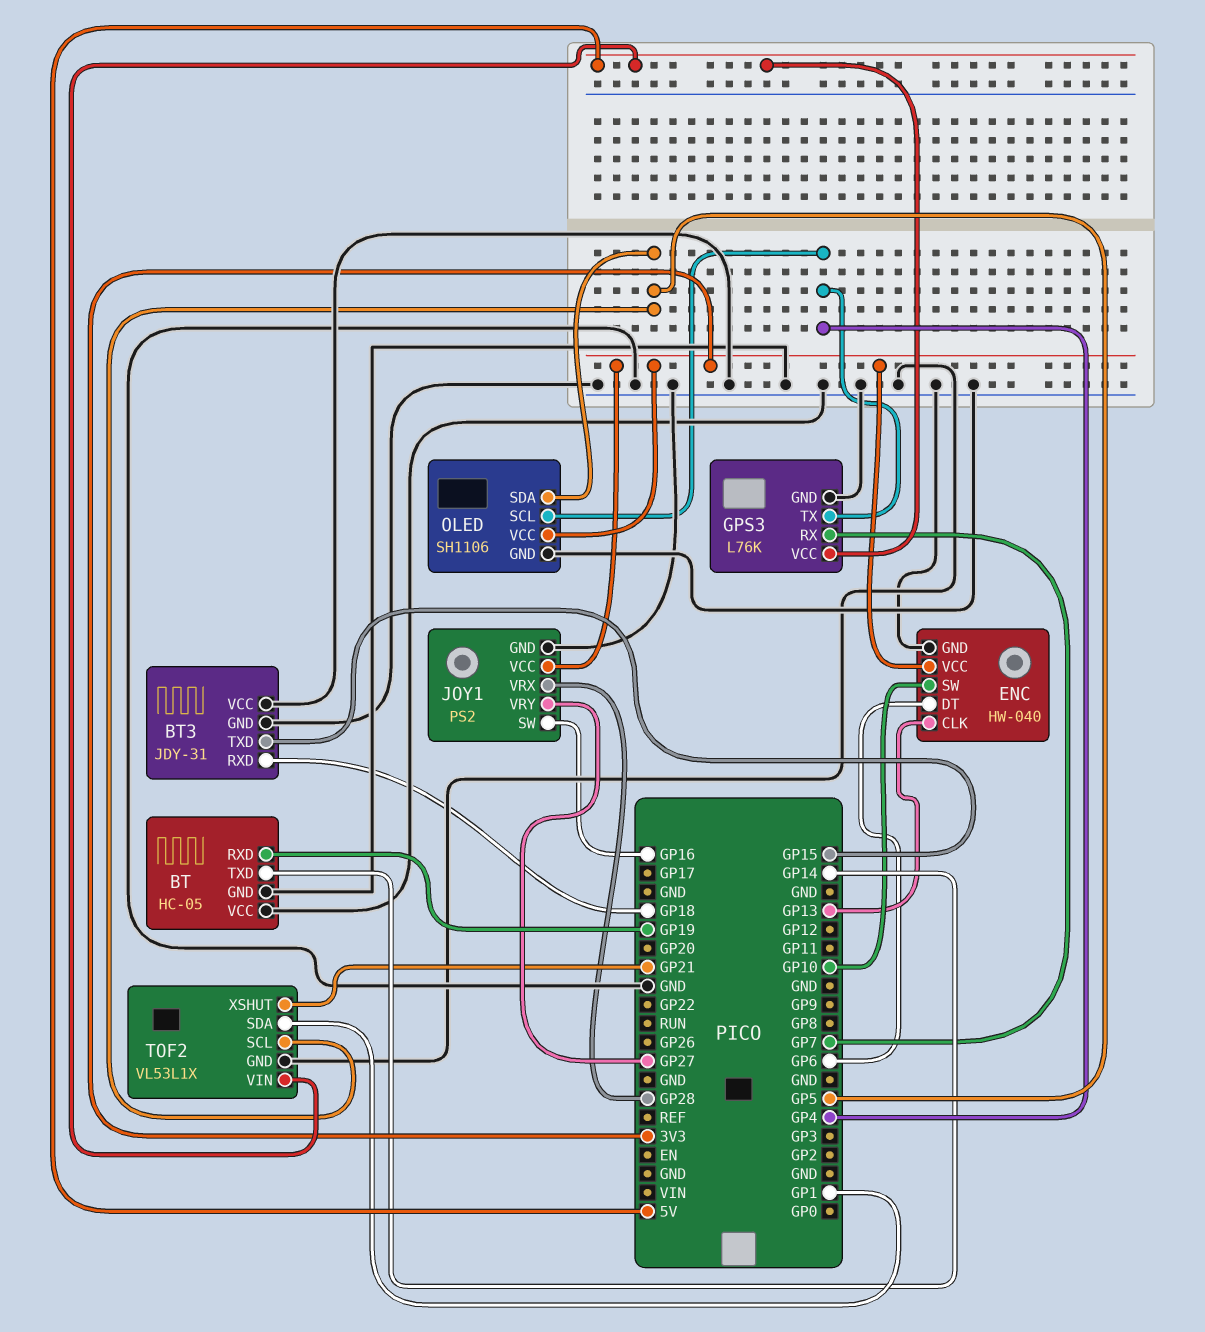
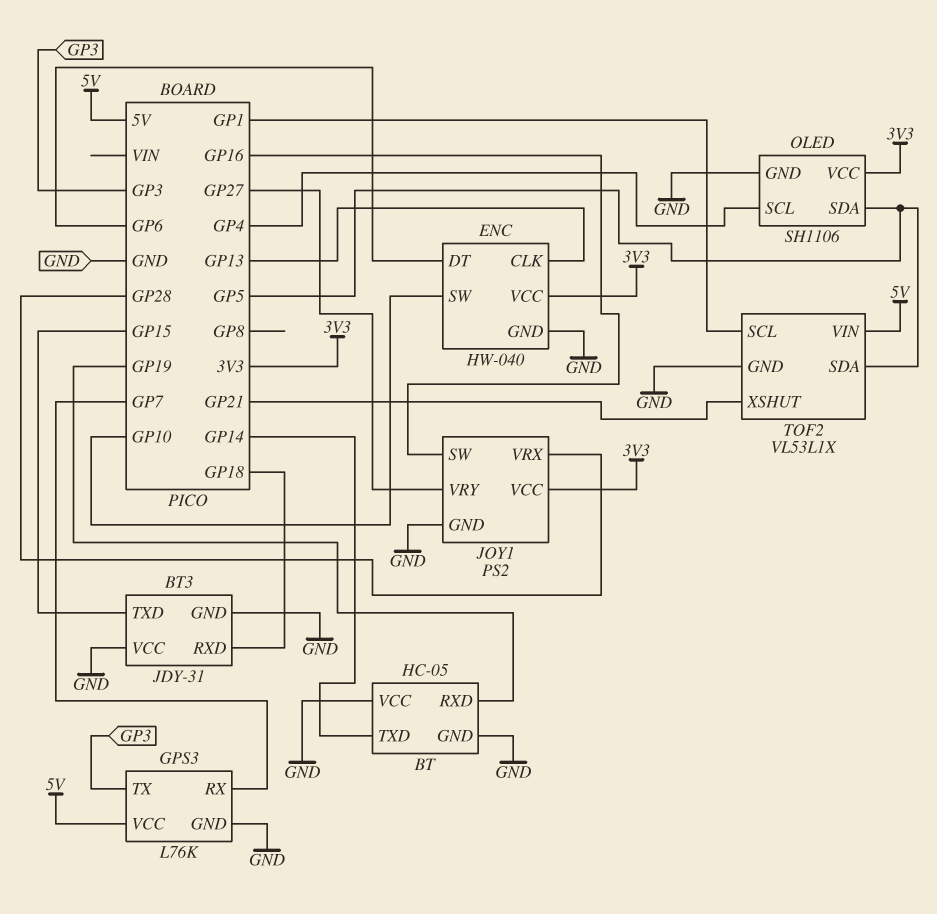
GPS3 pin TX: GP4 -> GP3
TOF2 pin SCL: GP5 -> GP1
TOF2 pin SDA: GP1 -> GP5

